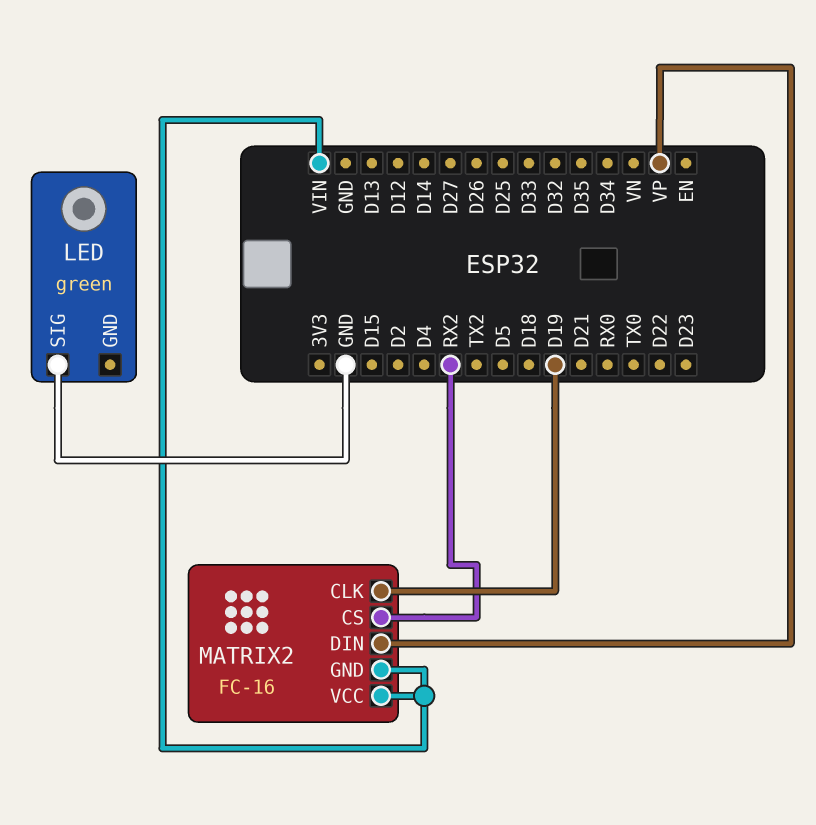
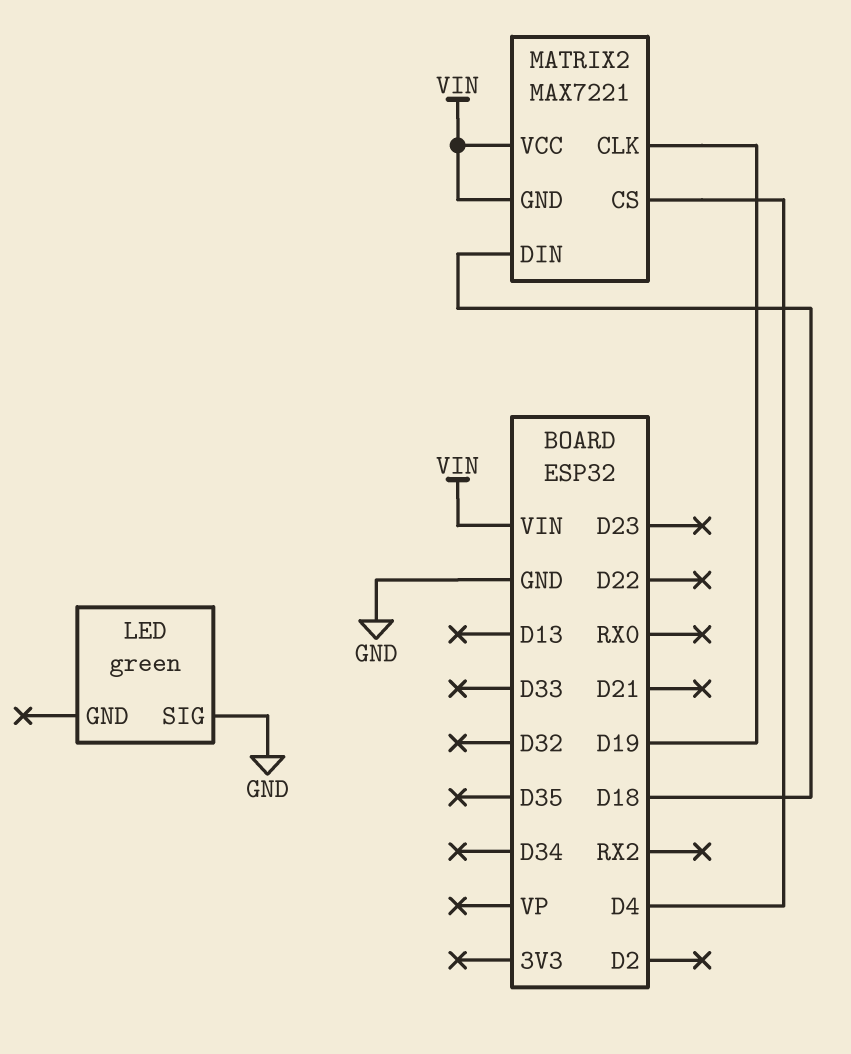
MATRIX2: FC-16 -> MAX7221
MATRIX2 pin CS: RX2 -> D4
MATRIX2 pin DIN: VP -> D18

